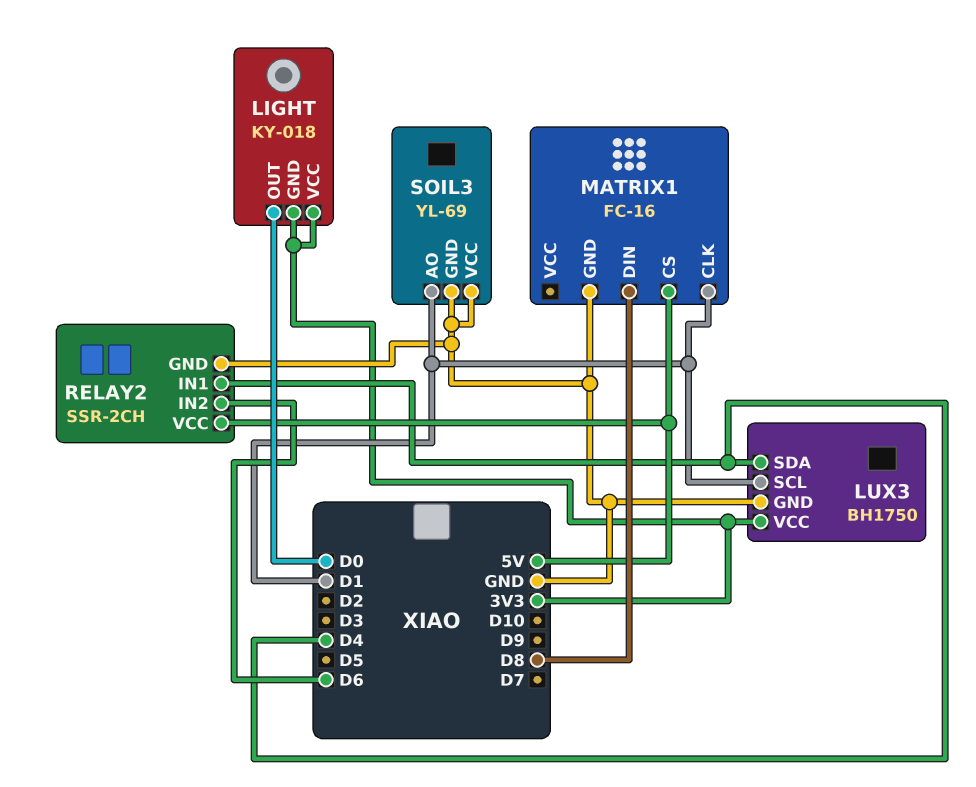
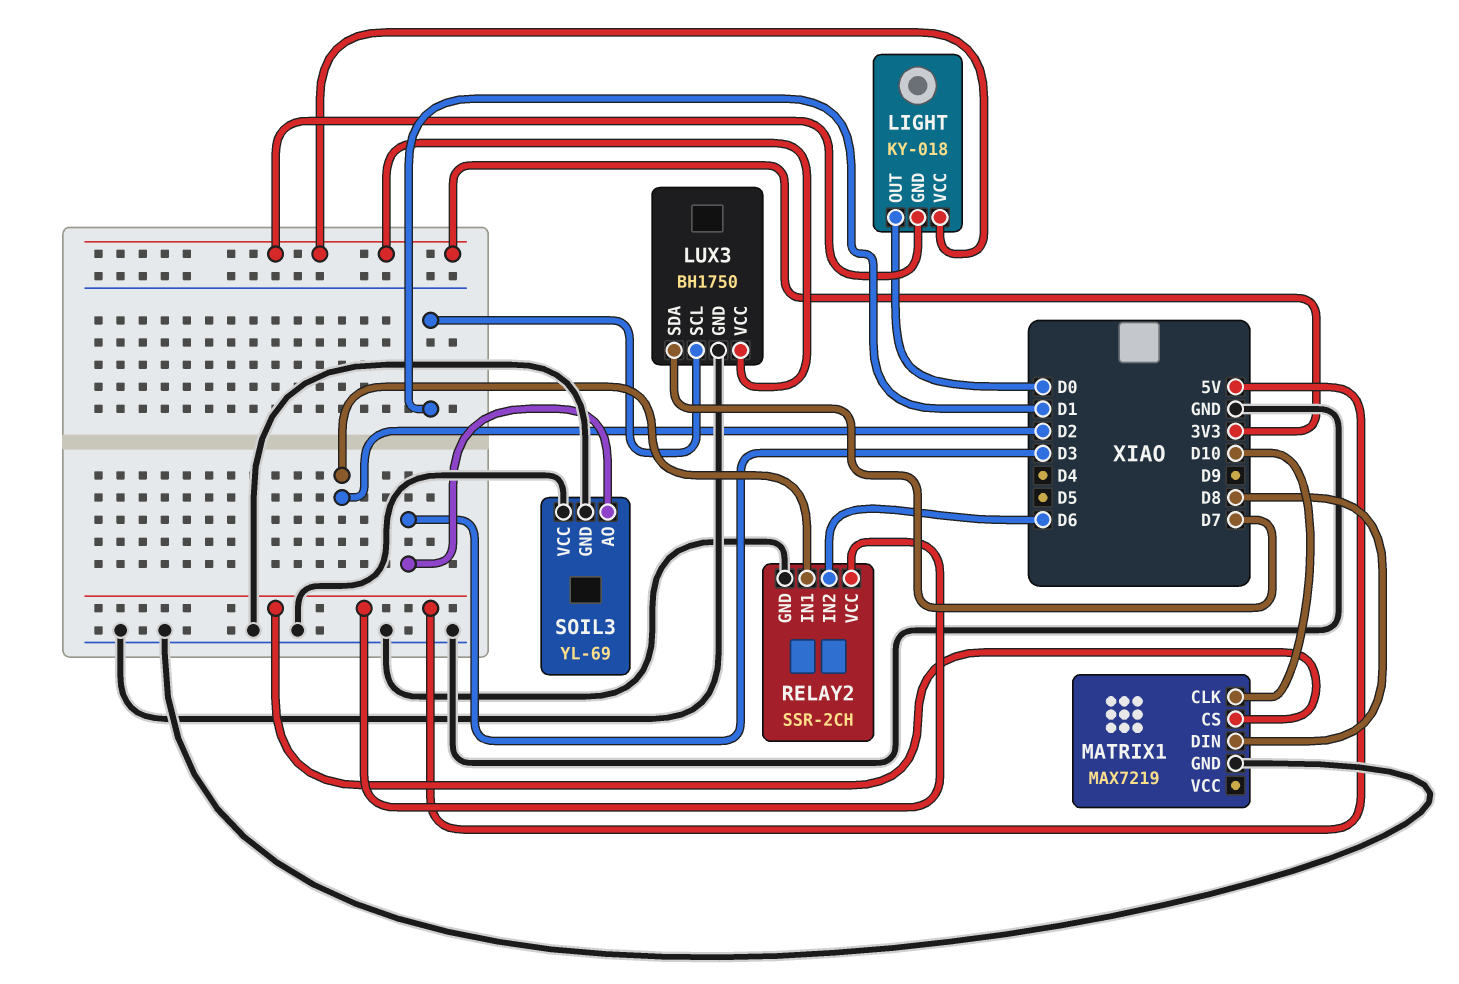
LUX3 pin SDA: D4 -> D7
MATRIX1: FC-16 -> MAX7219
MATRIX1 pin CLK: D1 -> D10
RELAY2 pin IN1: D4 -> D2
SOIL3 pin AO: D1 -> D3

